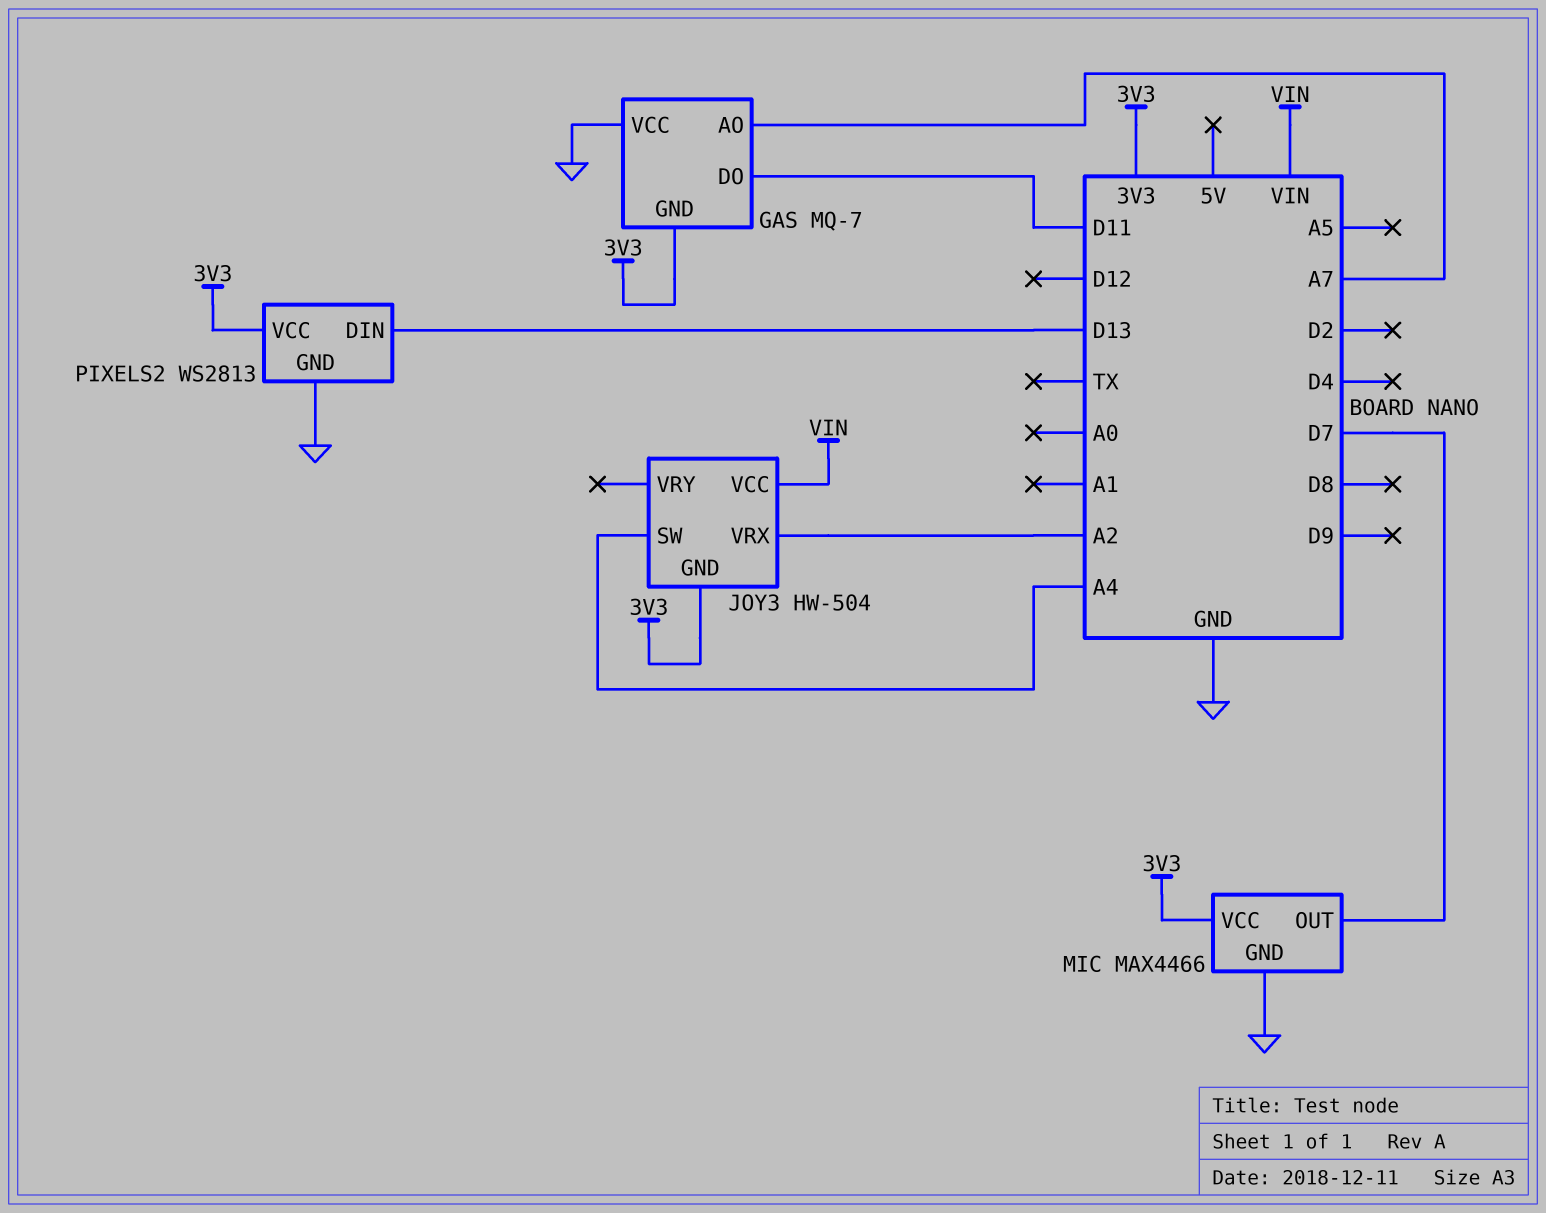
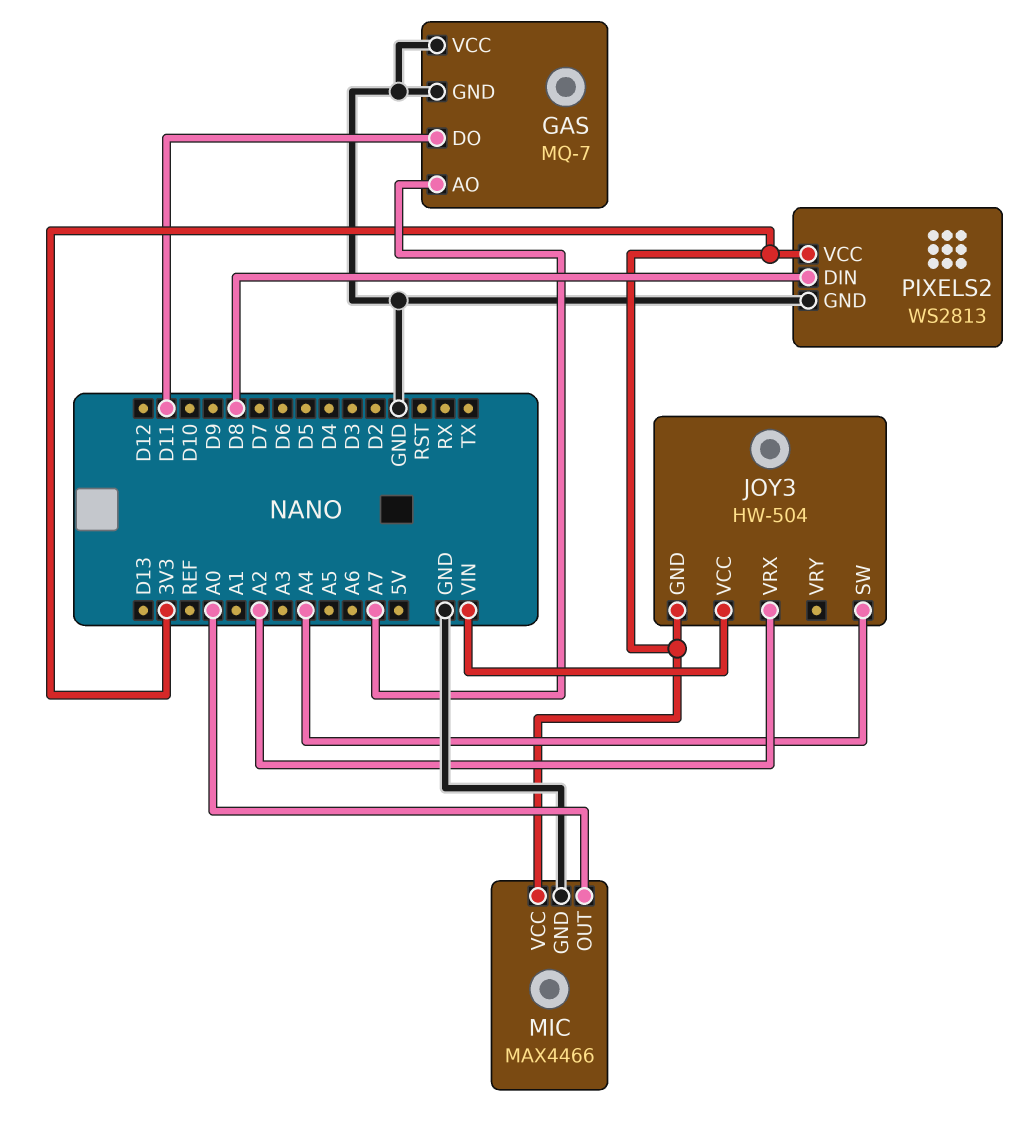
GAS pin GND: 3V3 -> GND
MIC pin OUT: D7 -> A0
PIXELS2 pin DIN: D13 -> D8

